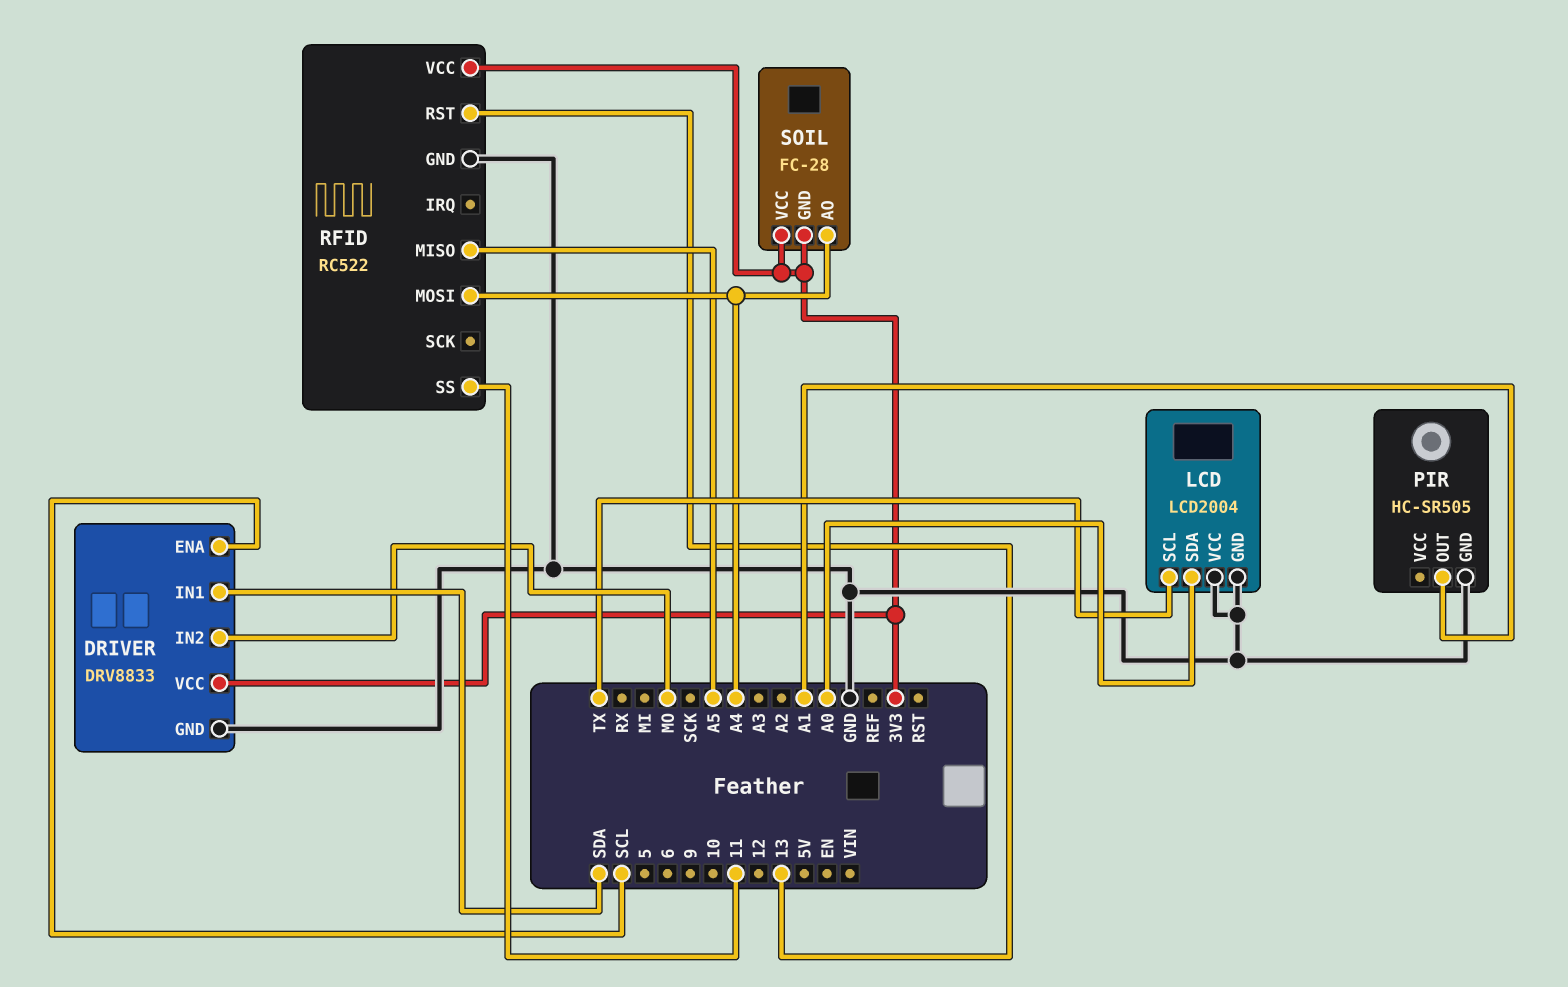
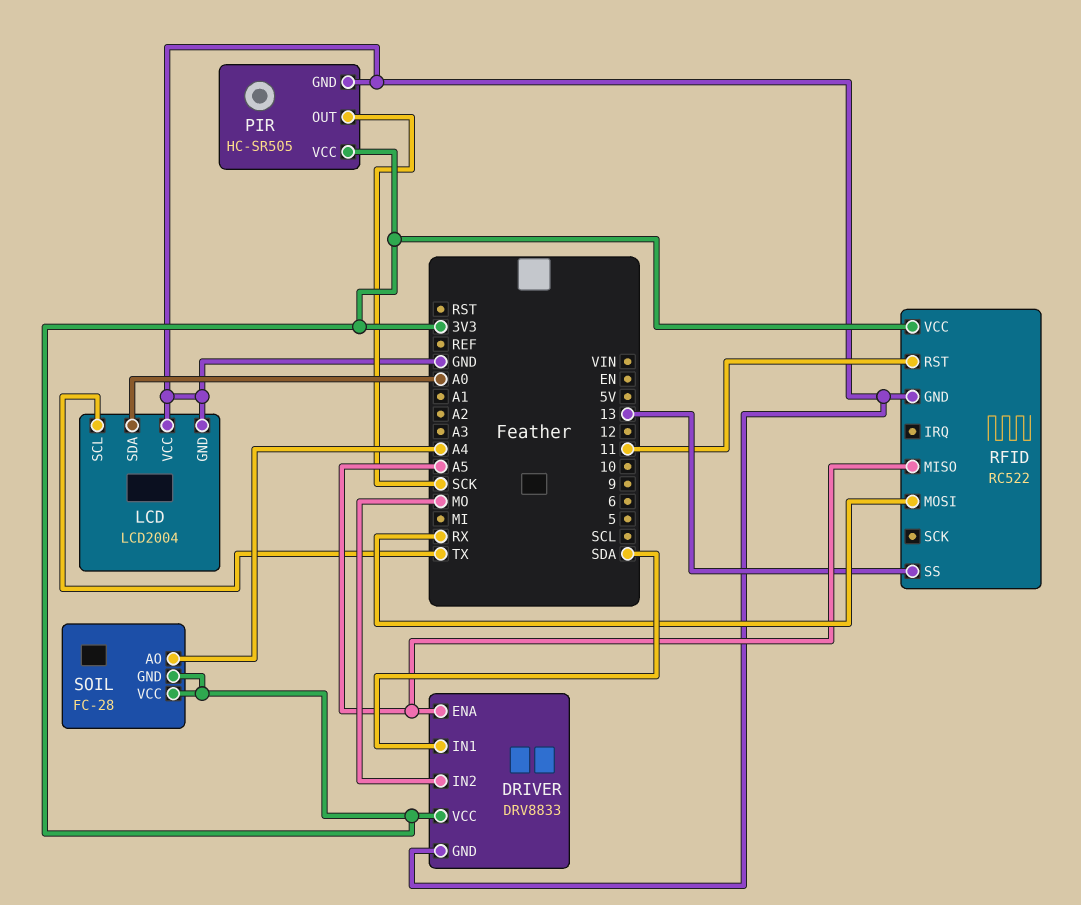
DRIVER pin ENA: SCL -> A5
PIR pin OUT: A1 -> SCK
PIR pin VCC: none -> 3V3
RFID pin MOSI: A4 -> RX
RFID pin RST: 13 -> 11
RFID pin SS: 11 -> 13

